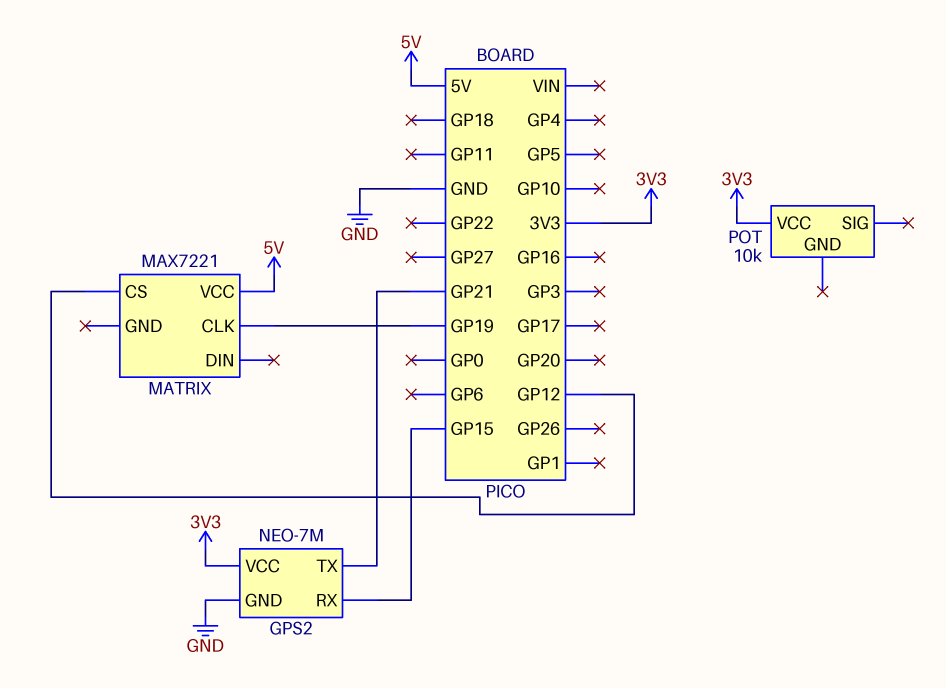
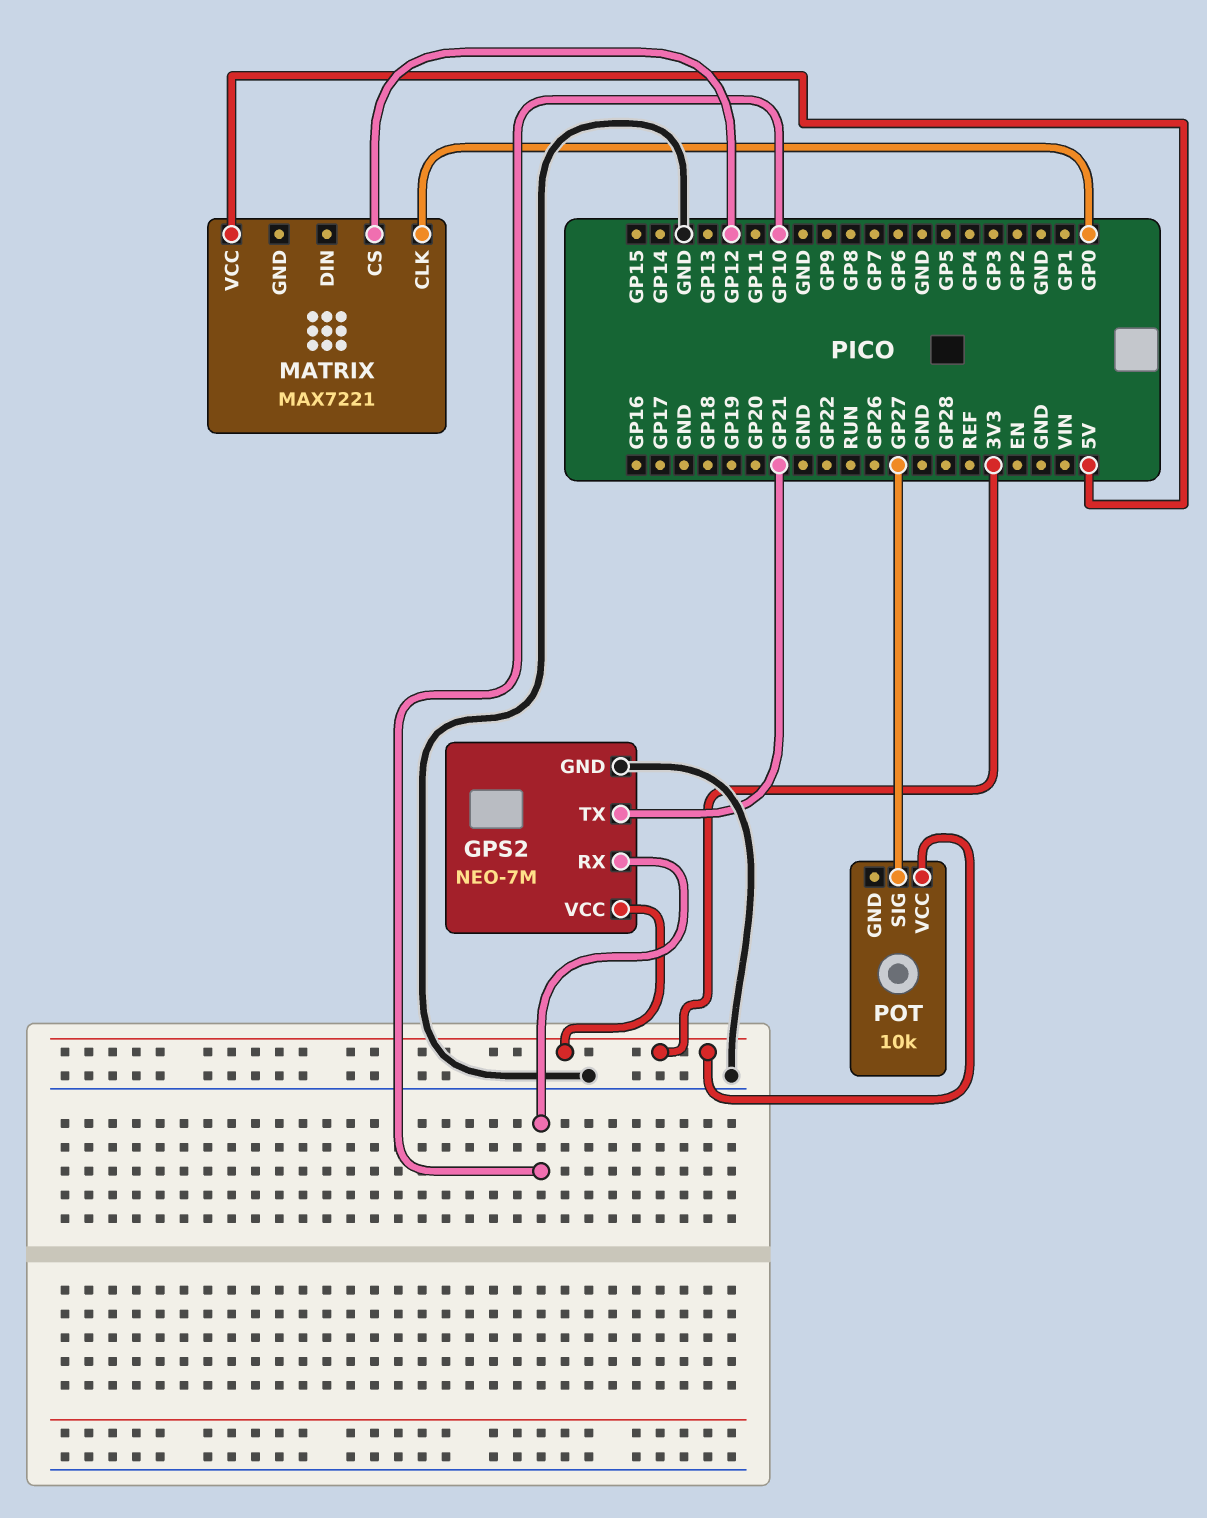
GPS2 pin RX: GP15 -> GP10
MATRIX pin CLK: GP19 -> GP0
POT pin SIG: none -> GP27

